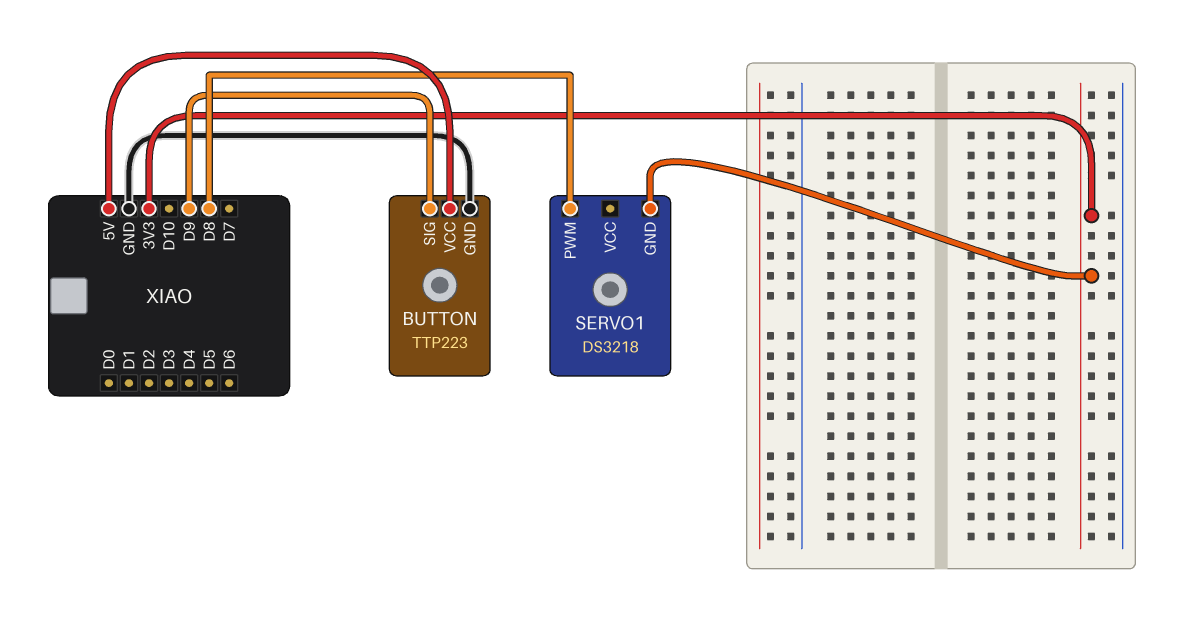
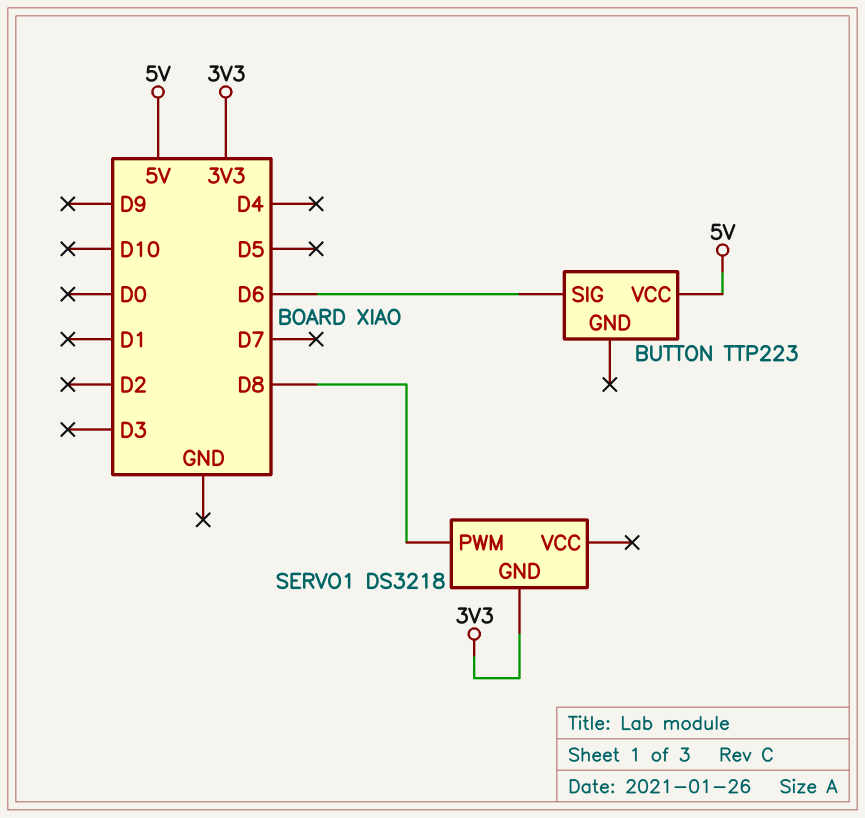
BUTTON pin GND: GND -> none
BUTTON pin SIG: D9 -> D6

